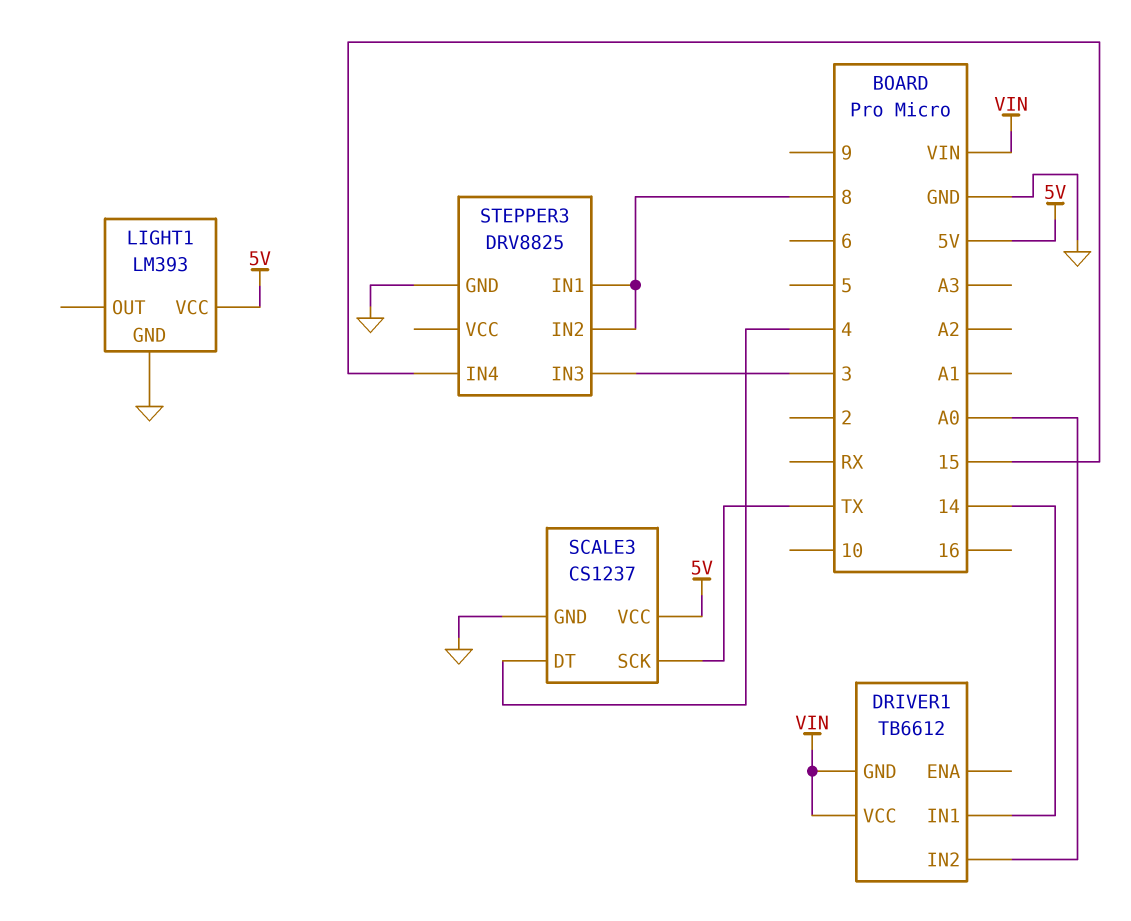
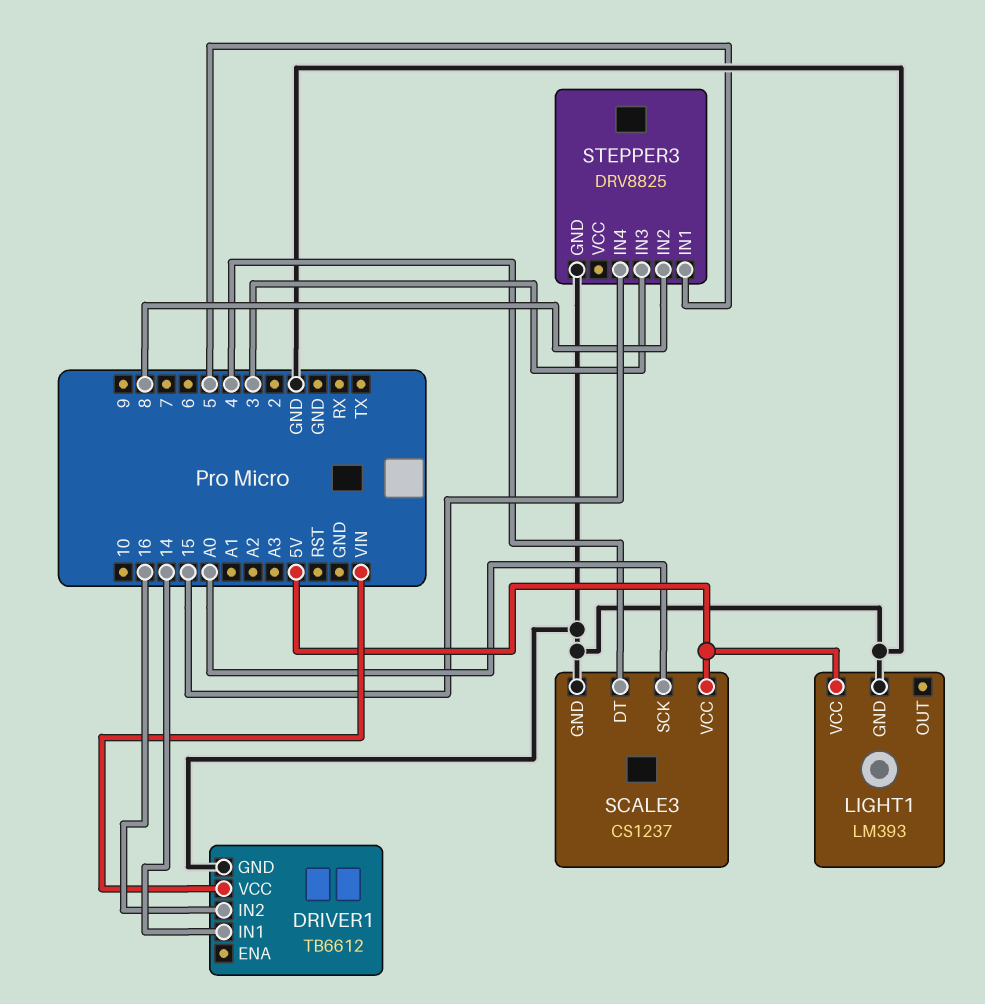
DRIVER1 pin GND: VIN -> GND
DRIVER1 pin IN2: A0 -> 16
SCALE3 pin SCK: TX -> A0
STEPPER3 pin IN1: 8 -> 5

